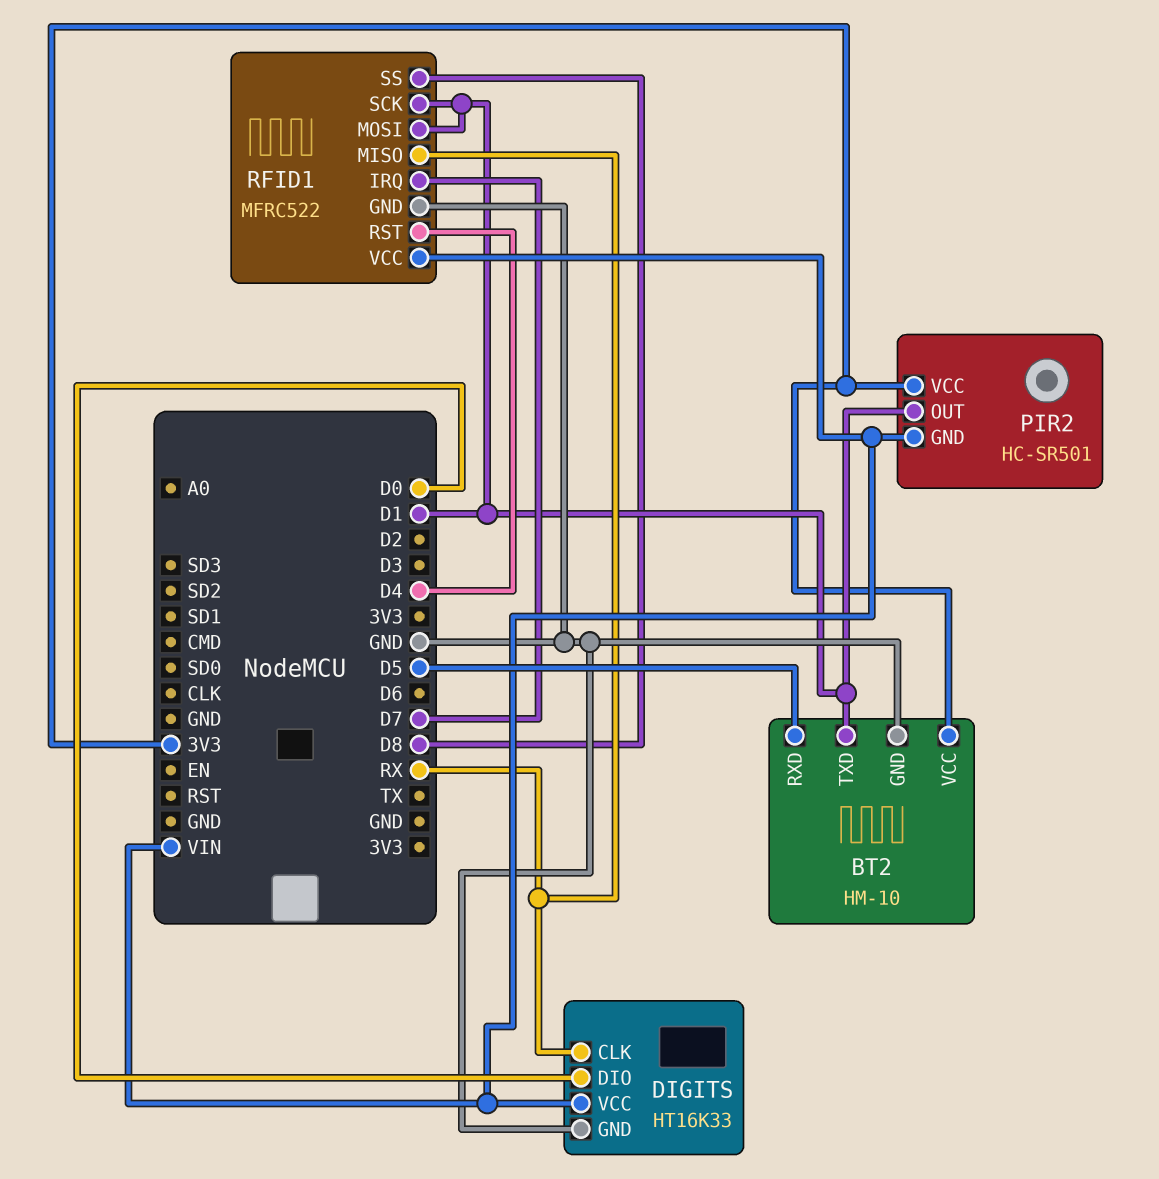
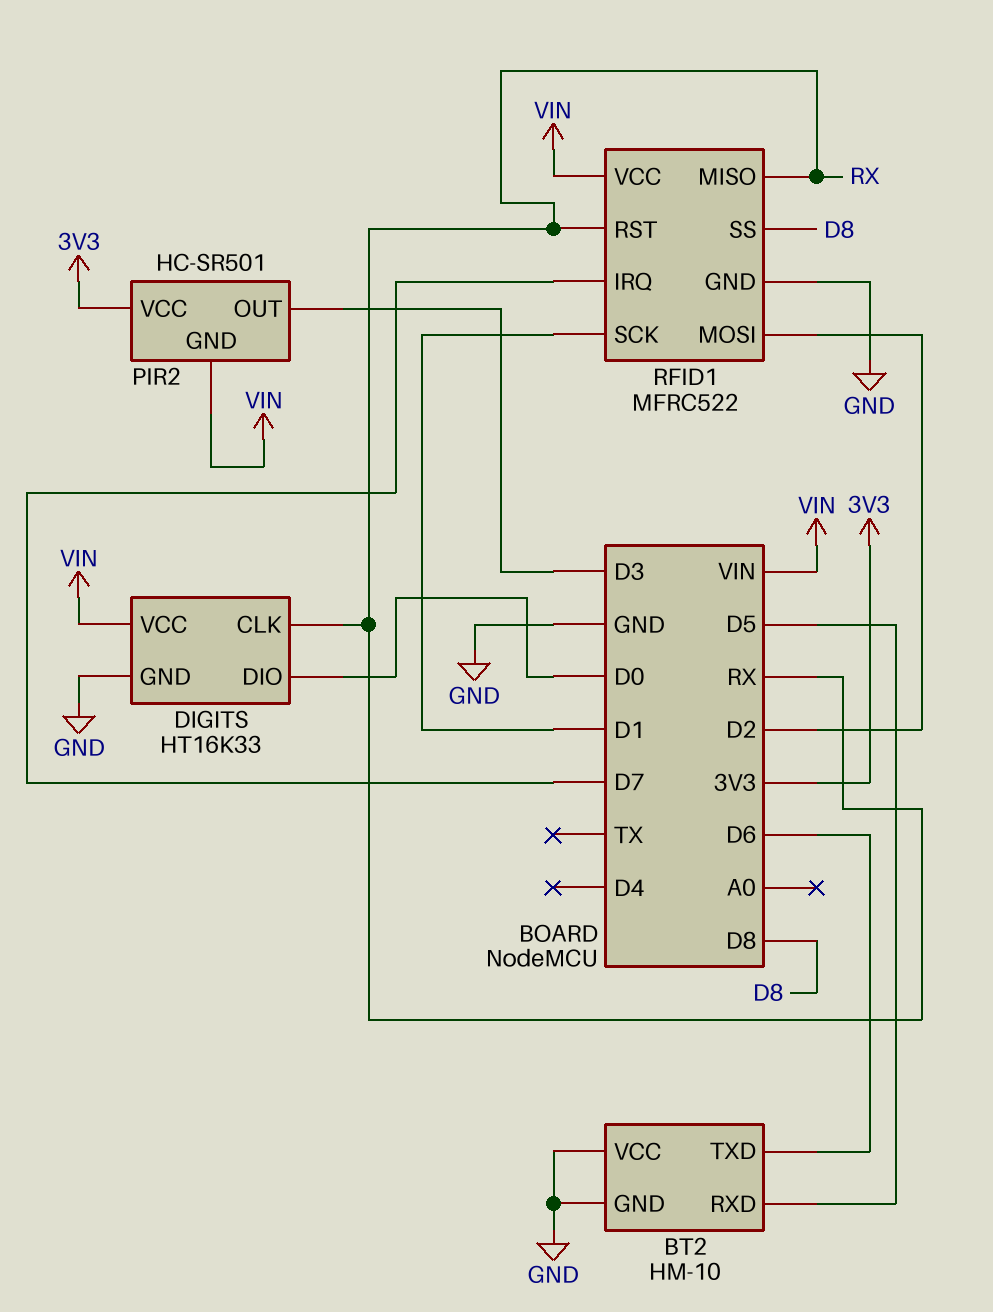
BT2 pin TXD: D1 -> D6
BT2 pin VCC: 3V3 -> GND
PIR2 pin OUT: D1 -> D3
RFID1 pin MOSI: D1 -> D2
RFID1 pin RST: D4 -> RX

